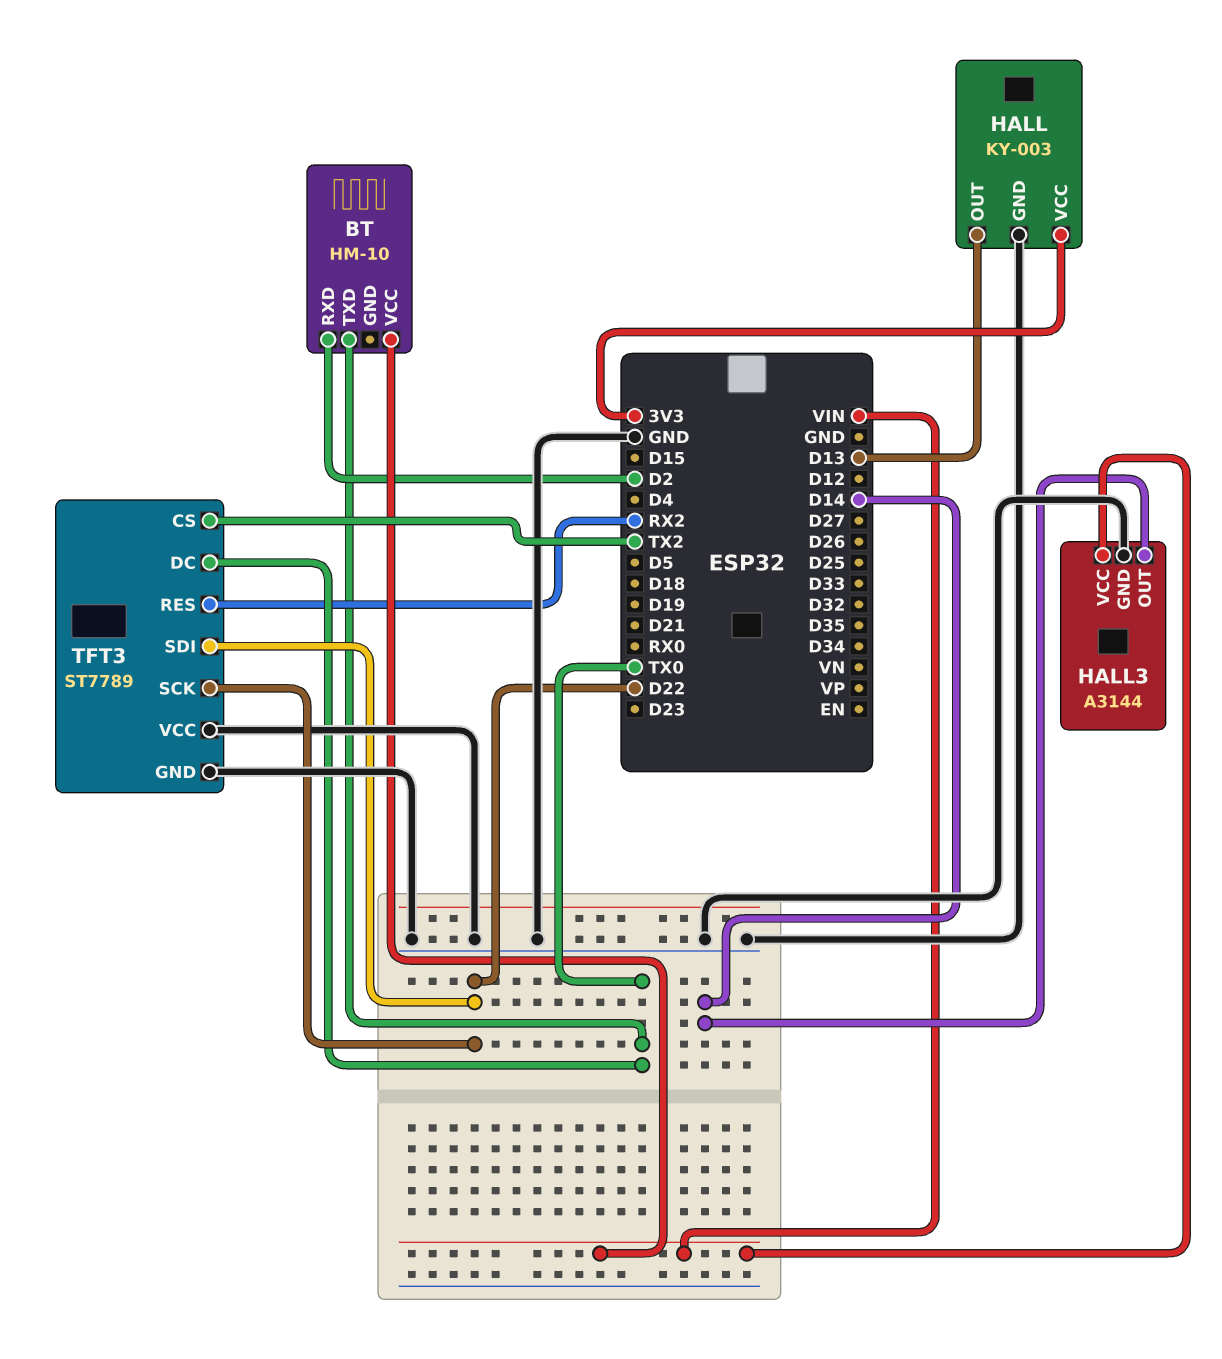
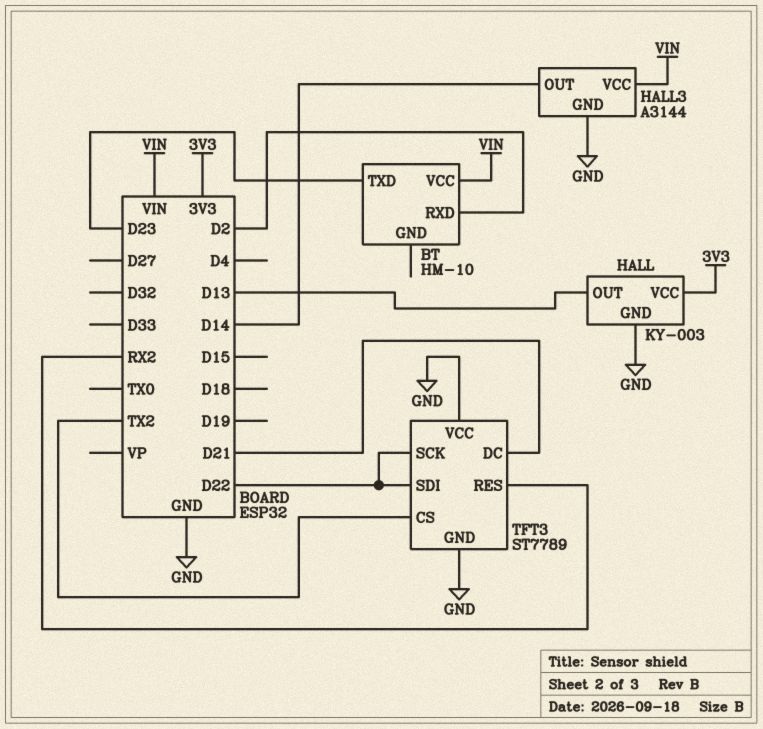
BT pin TXD: TX0 -> D23
TFT3 pin DC: TX0 -> D21

